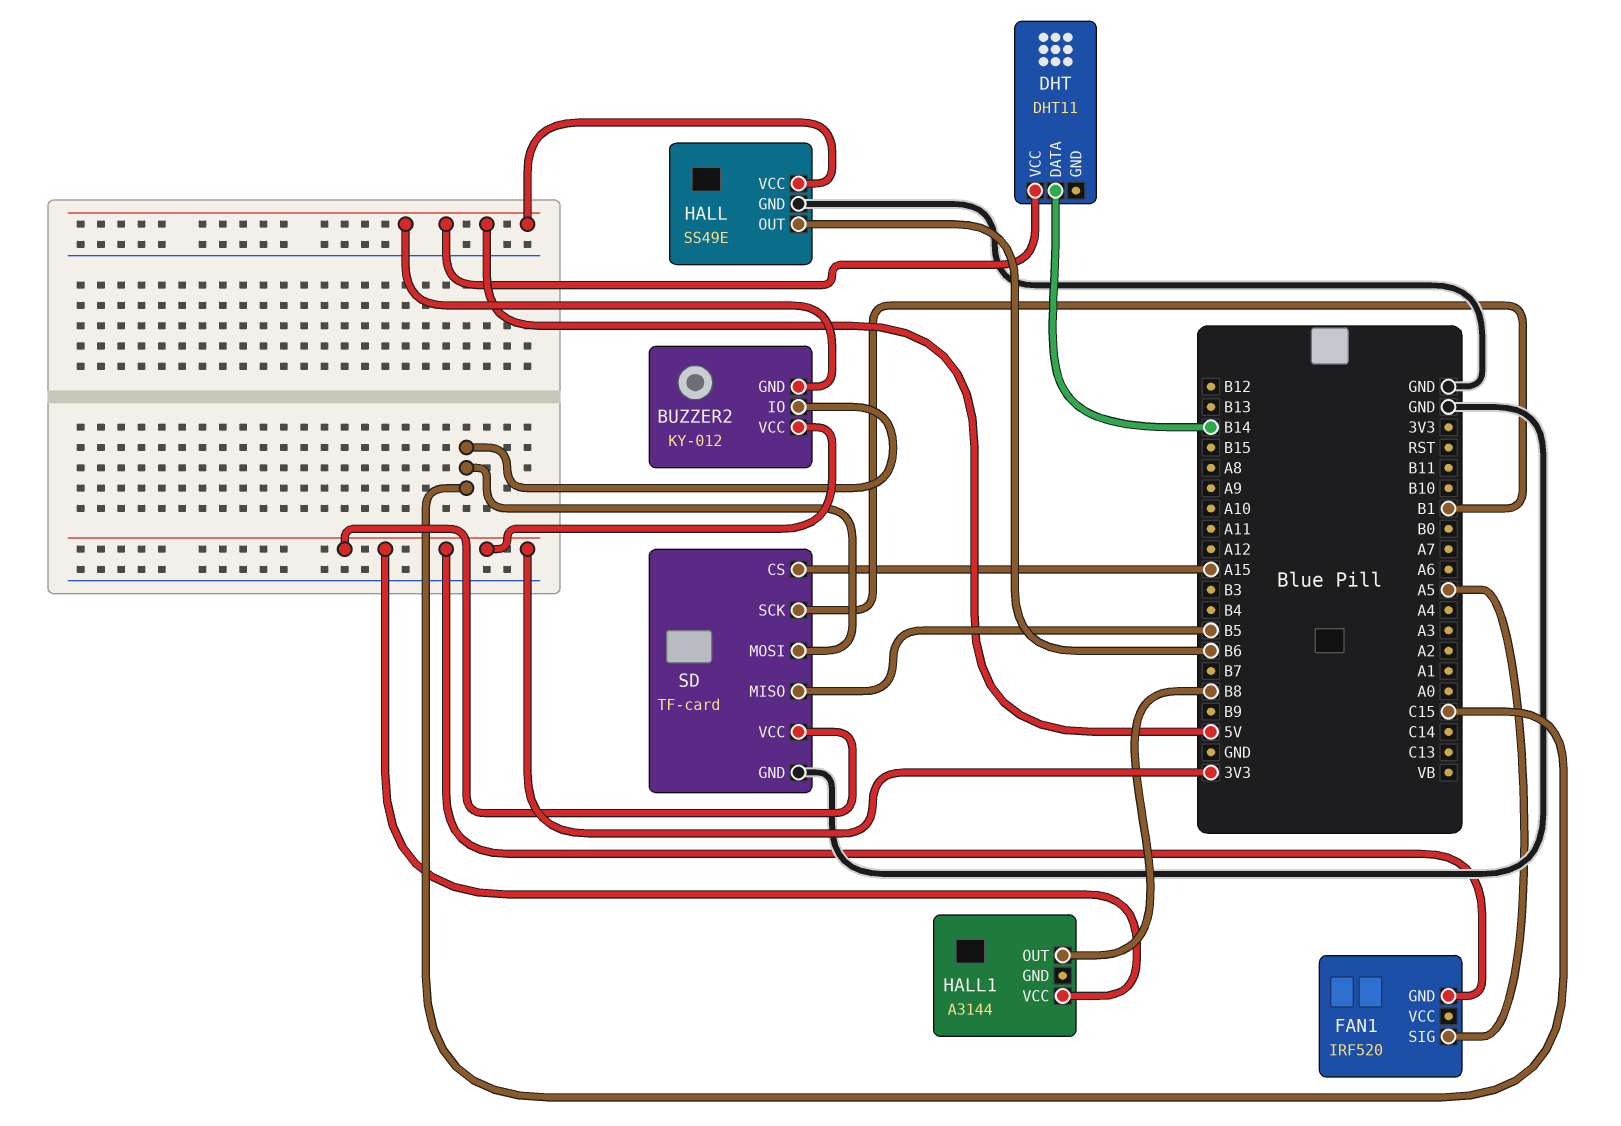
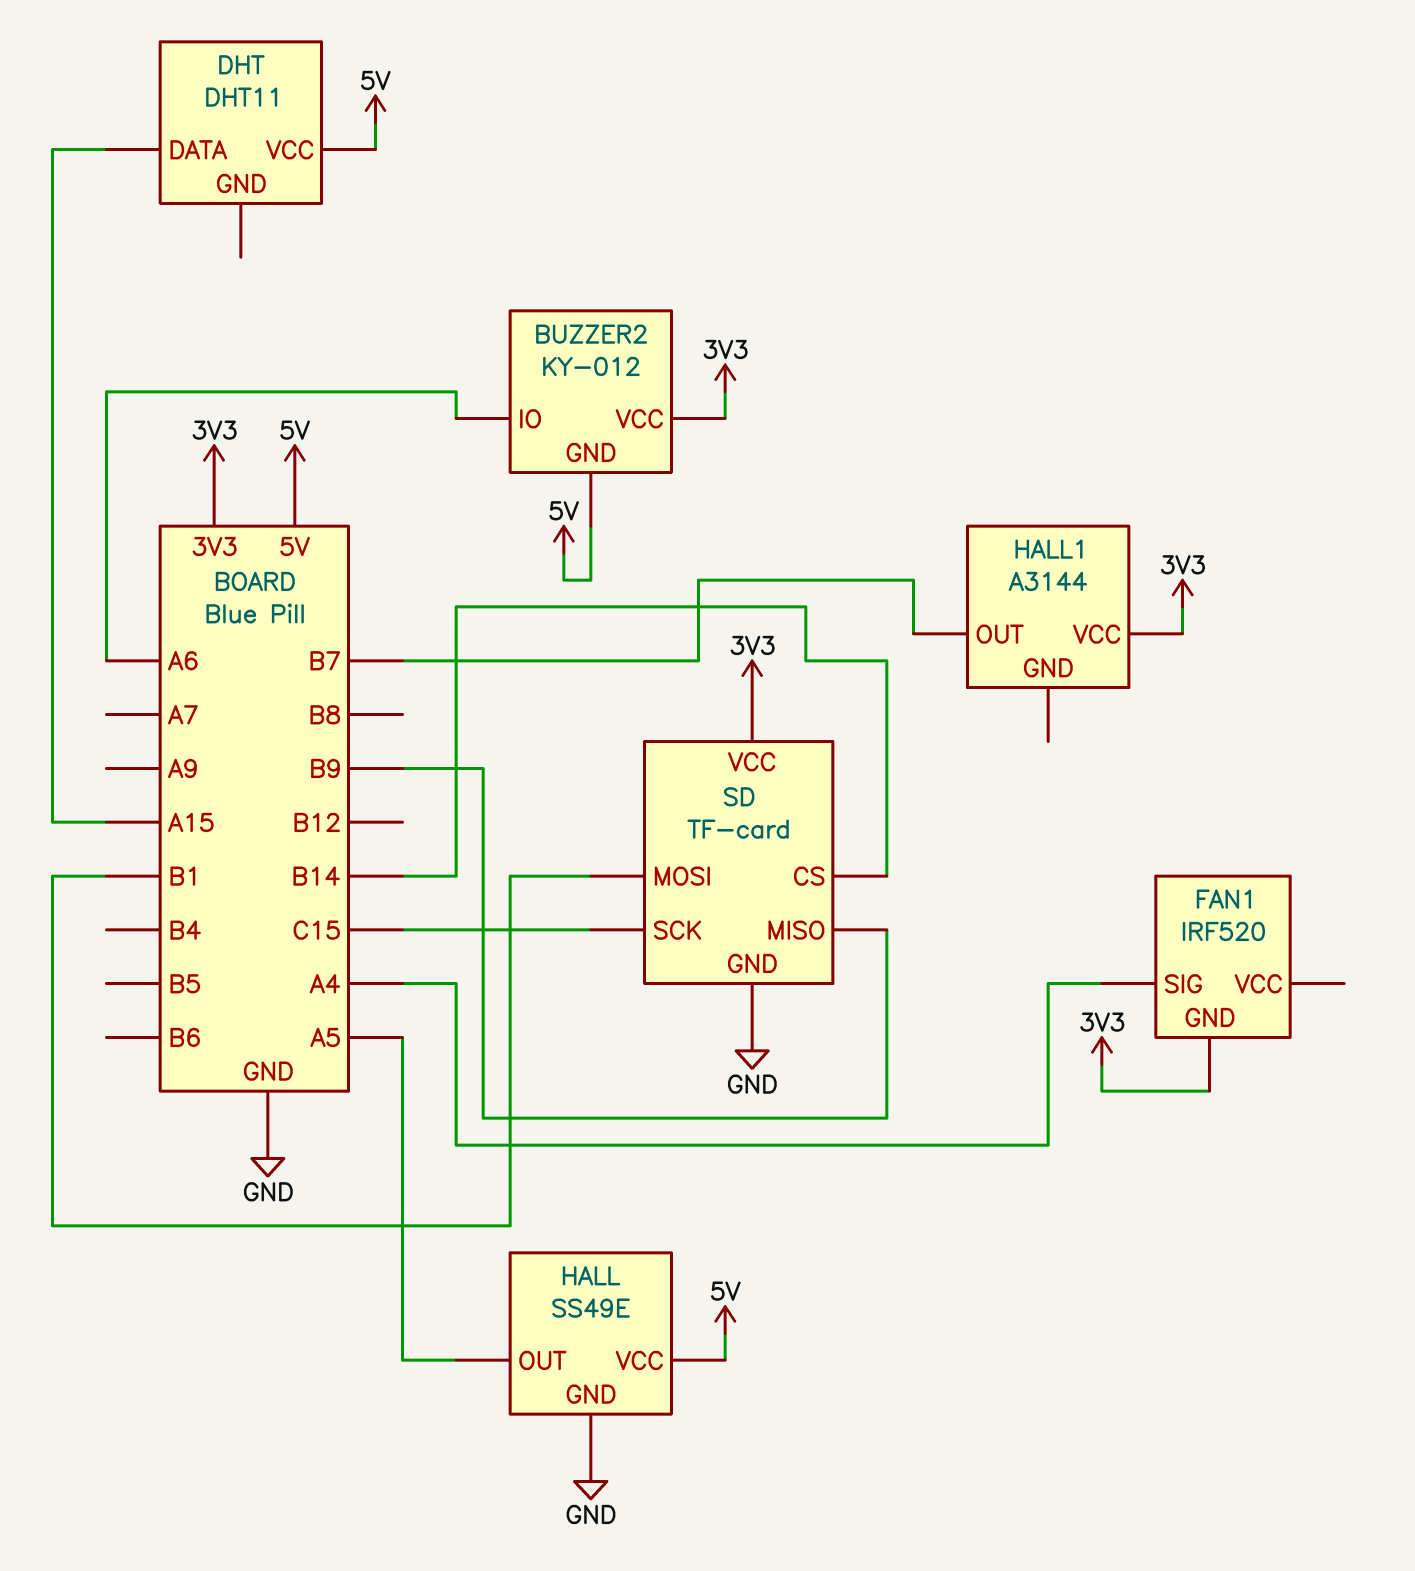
BUZZER2 pin IO: C15 -> A6
DHT pin DATA: B14 -> A15
FAN1 pin SIG: A5 -> A4
HALL pin OUT: B6 -> A5
HALL1 pin OUT: B8 -> B7
SD pin CS: A15 -> B14
SD pin MISO: B5 -> B9
SD pin MOSI: C15 -> B1
SD pin SCK: B1 -> C15

